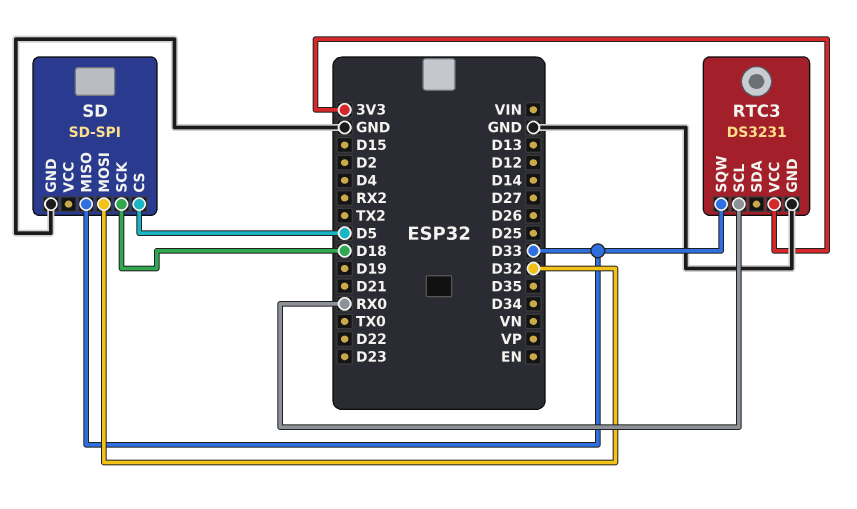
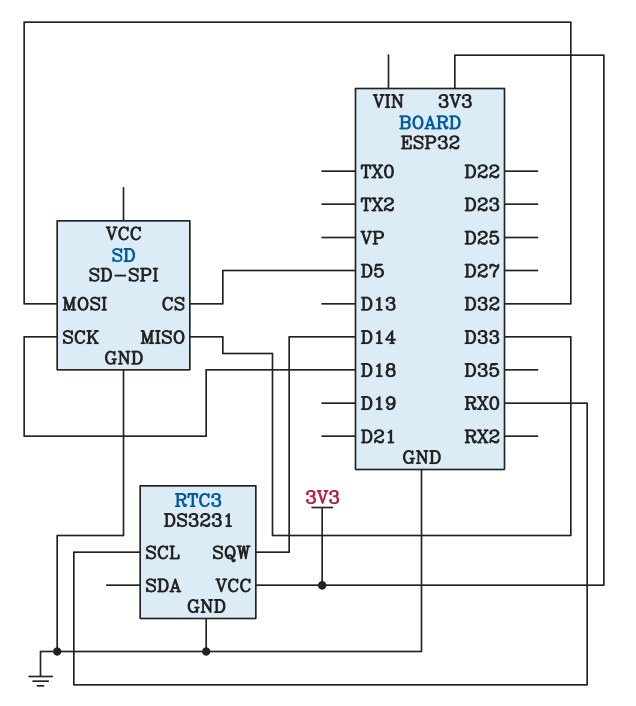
RTC3 pin SQW: D33 -> D14

